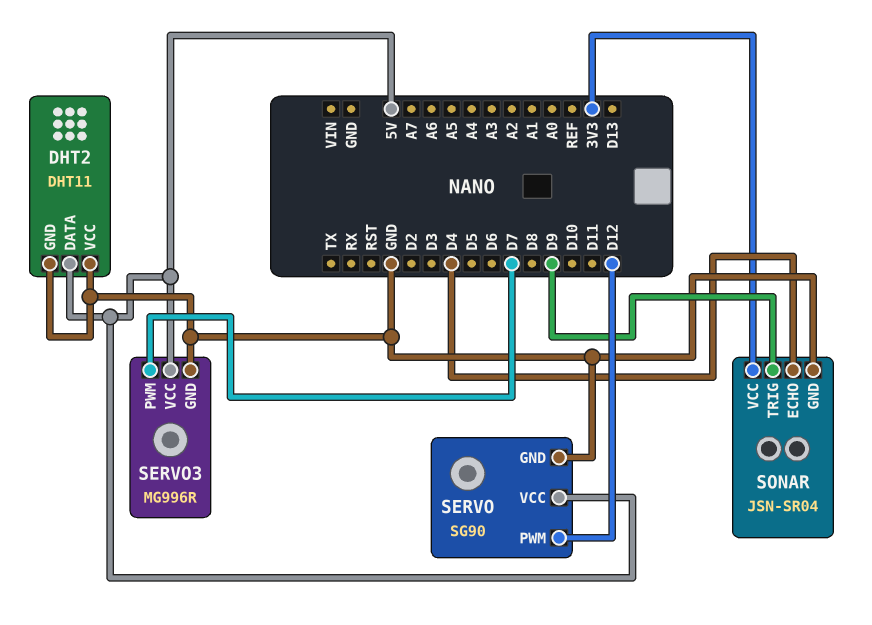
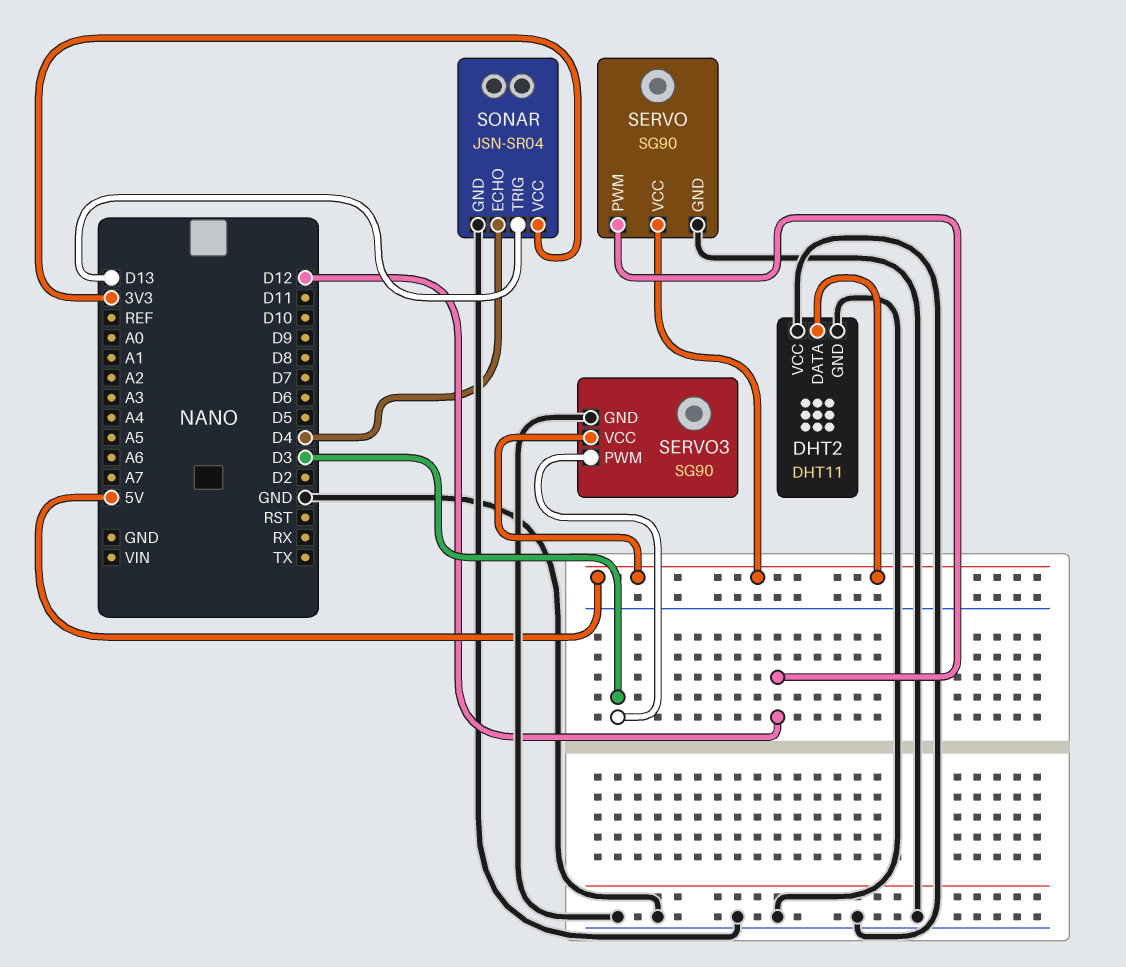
SERVO3: MG996R -> SG90
SERVO3 pin PWM: D7 -> D3
SONAR pin TRIG: D9 -> D13

